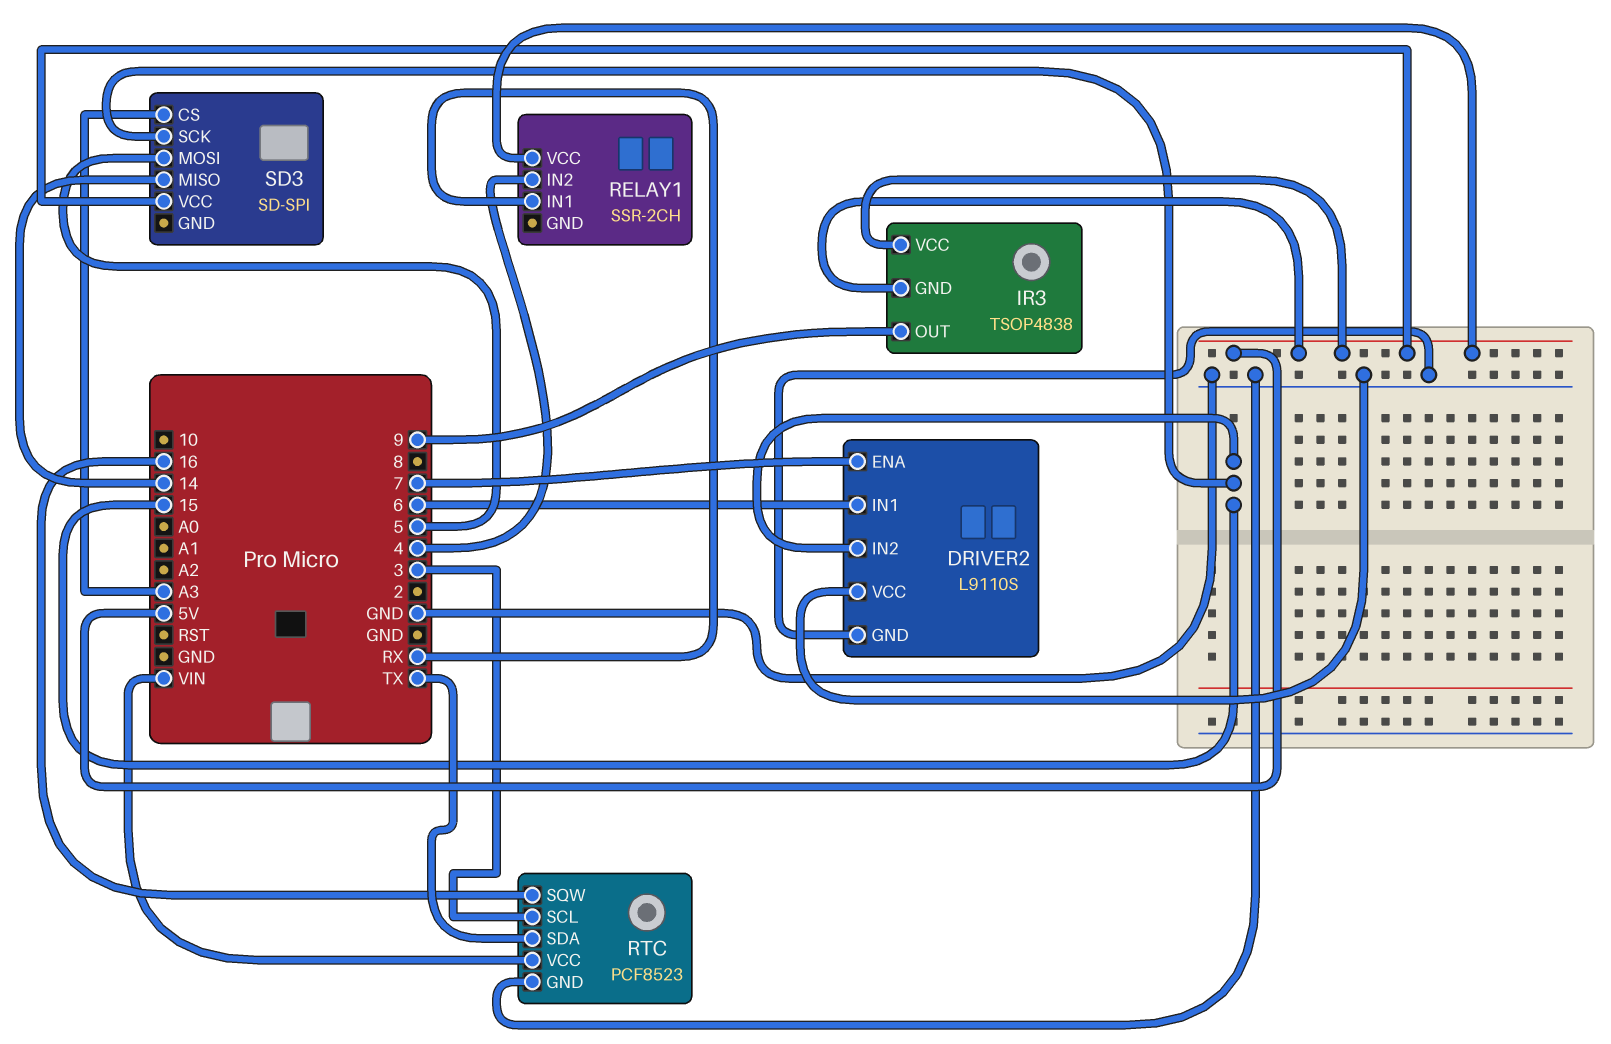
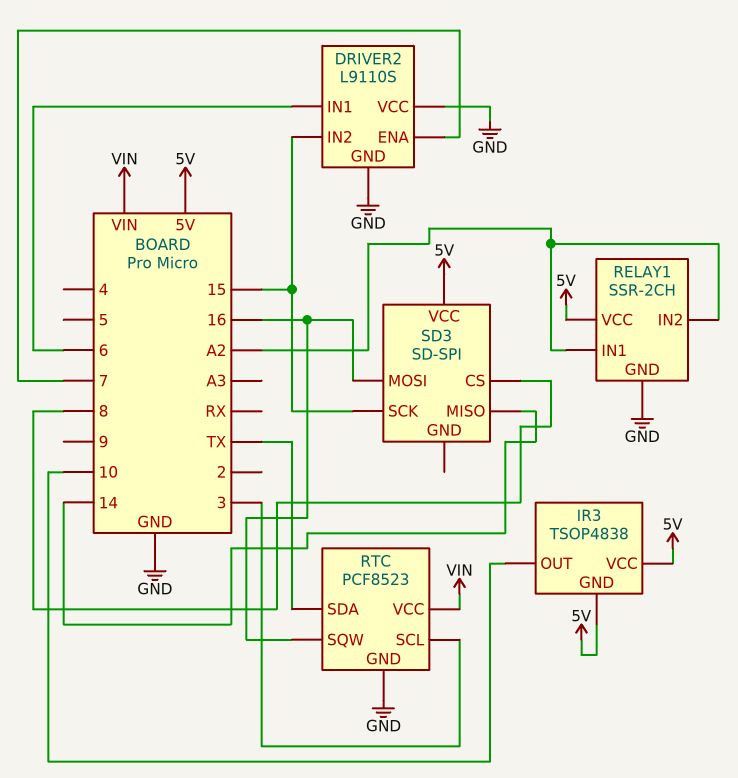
IR3 pin OUT: 9 -> 10
RELAY1 pin GND: none -> GND
RELAY1 pin IN1: RX -> A2
RELAY1 pin IN2: 4 -> A2
SD3 pin CS: A3 -> 8
SD3 pin MOSI: 5 -> 16

